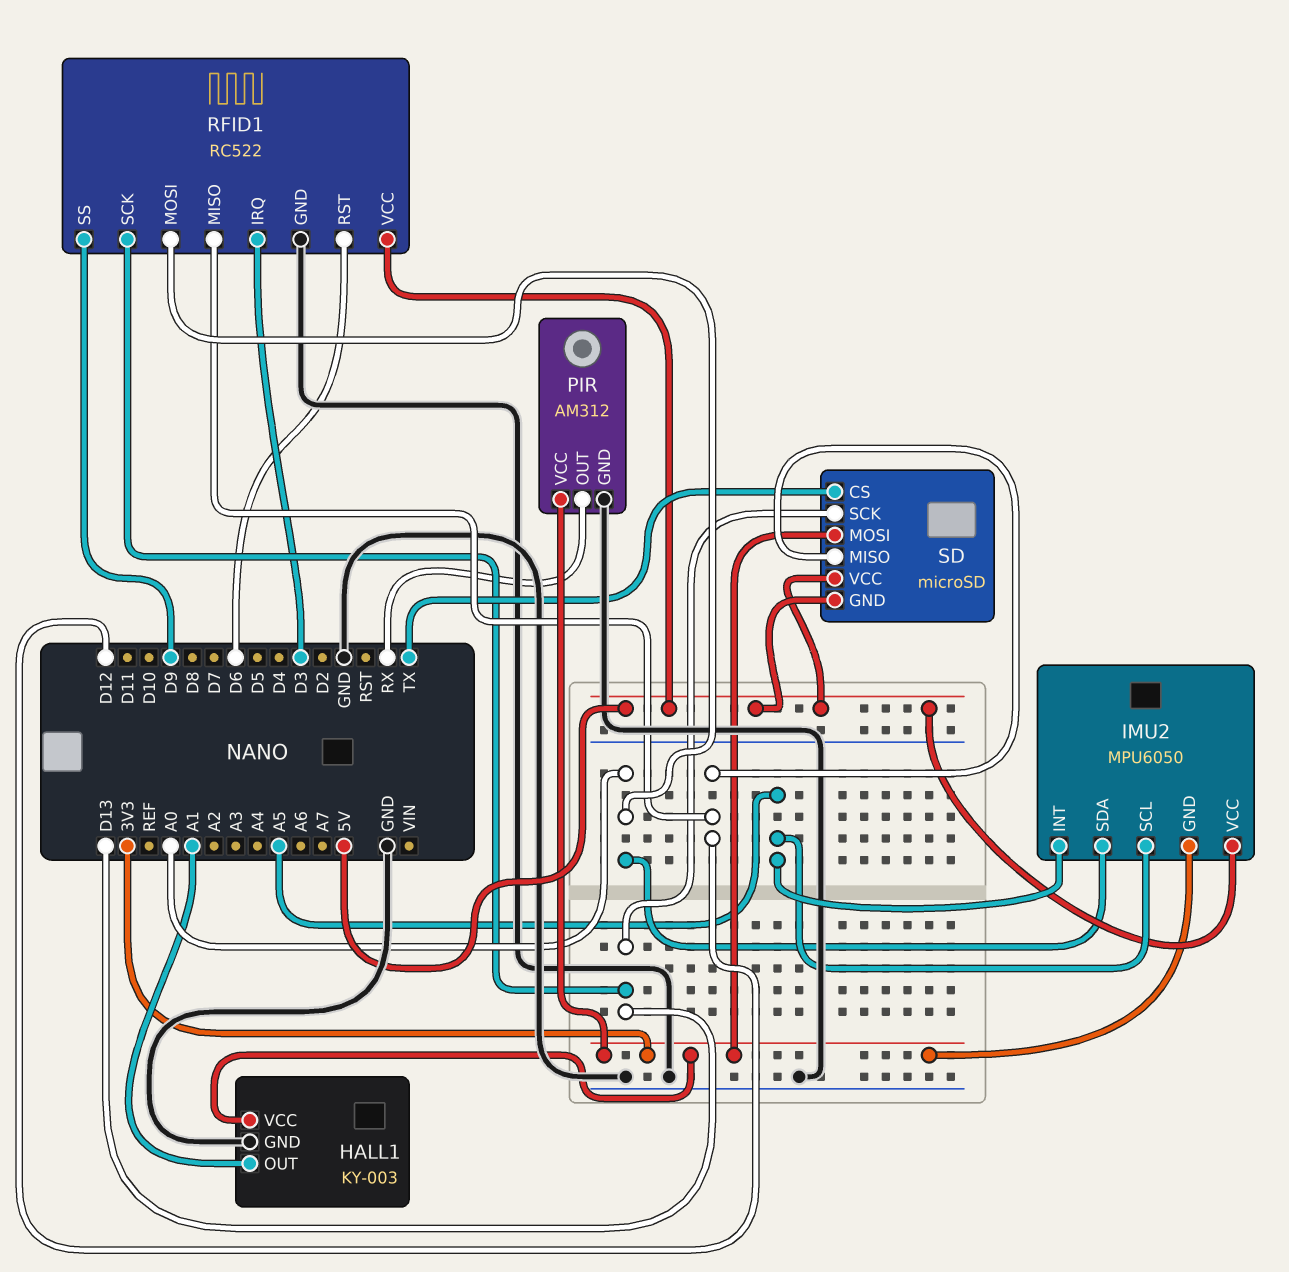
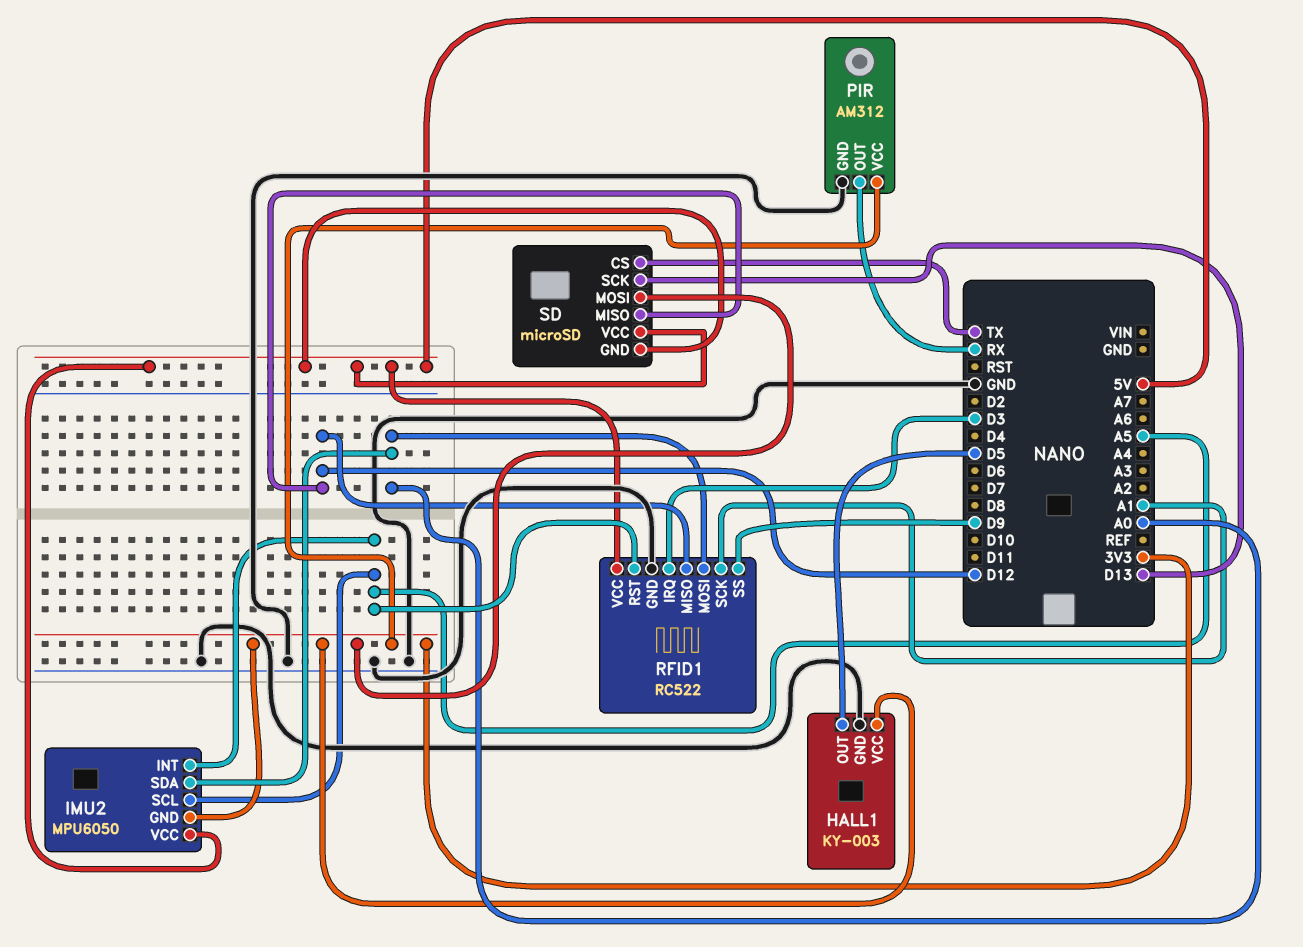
HALL1 pin OUT: A1 -> D5
RFID1 pin RST: D6 -> A5
RFID1 pin SCK: D13 -> A1

